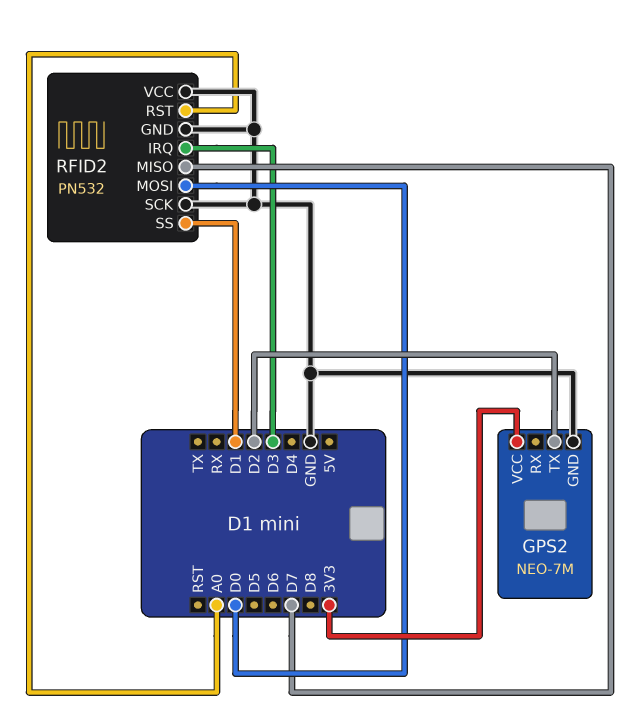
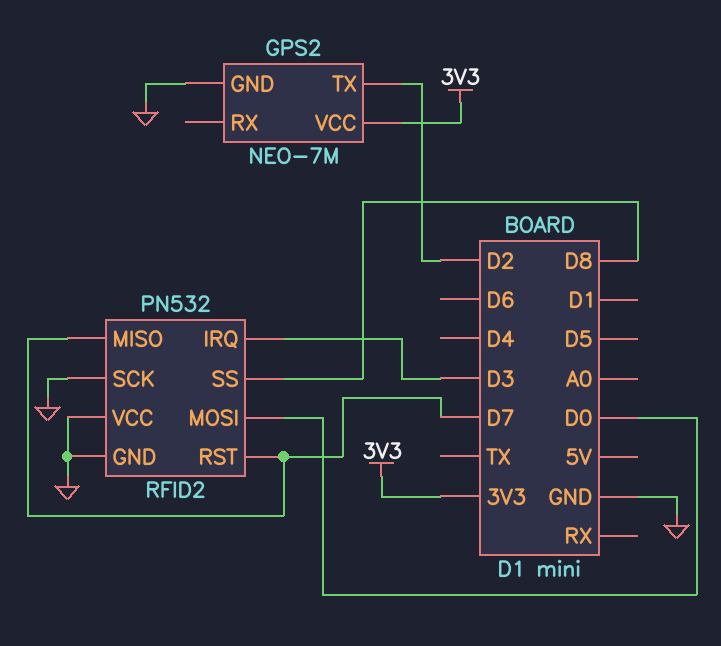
RFID2 pin RST: A0 -> D7
RFID2 pin SS: D1 -> D8

